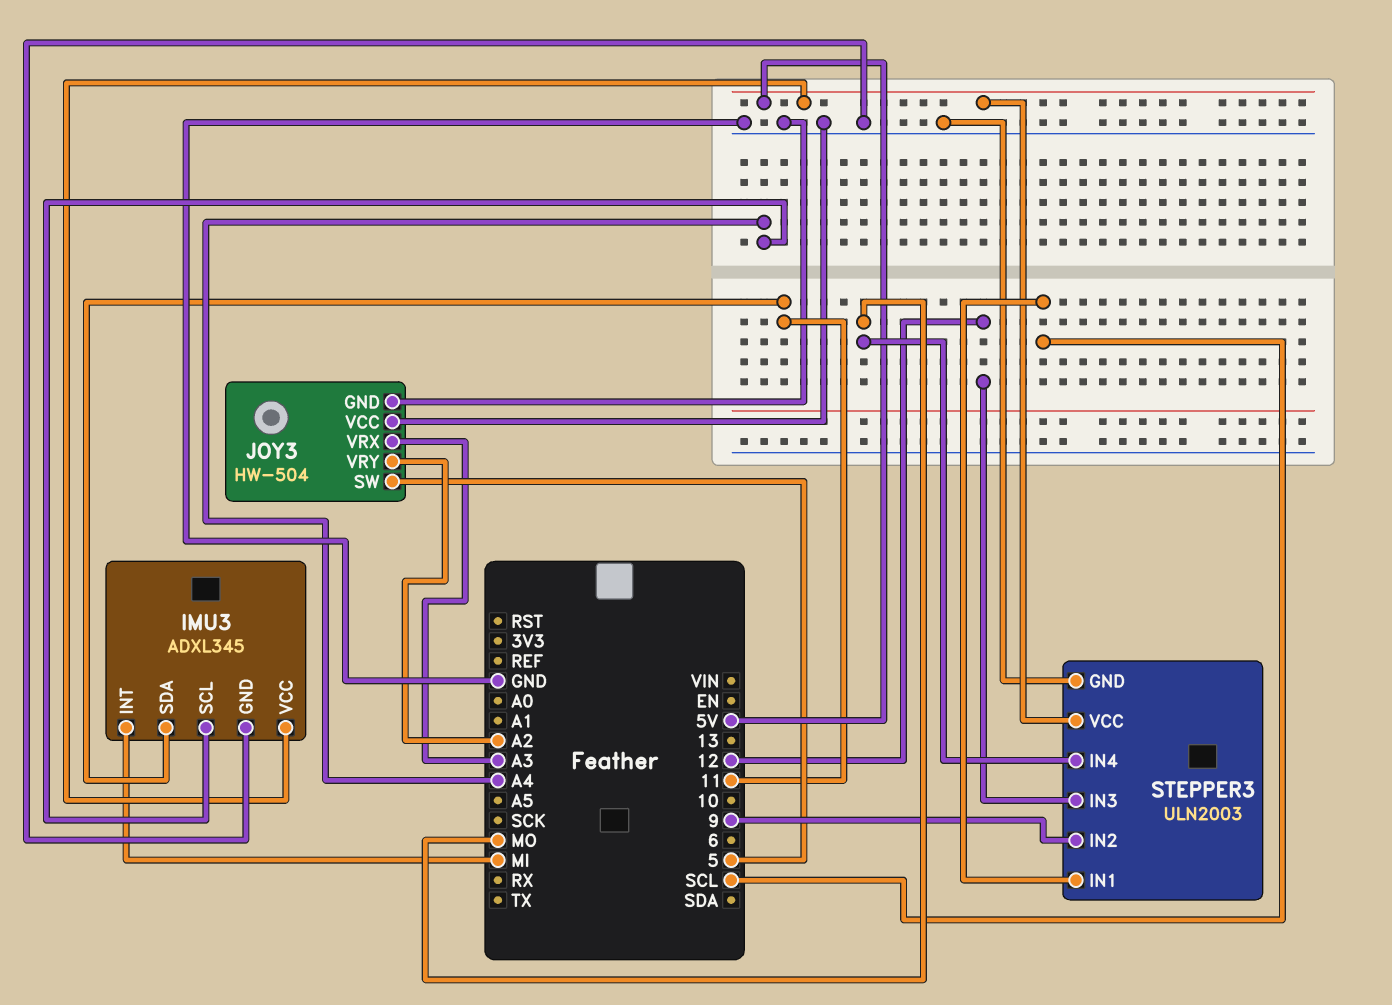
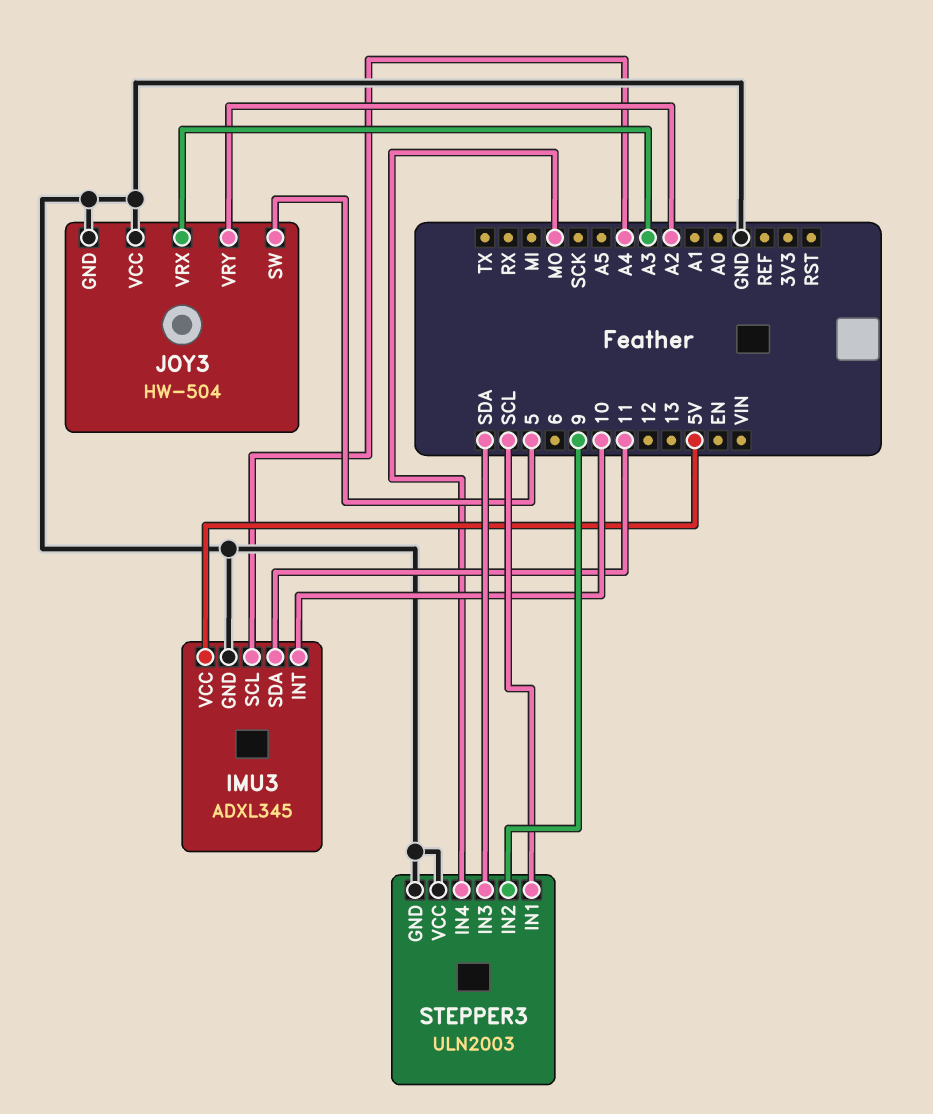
IMU3 pin INT: MI -> 10
STEPPER3 pin IN3: 12 -> SDA
STEPPER3 pin VCC: 5V -> GND

